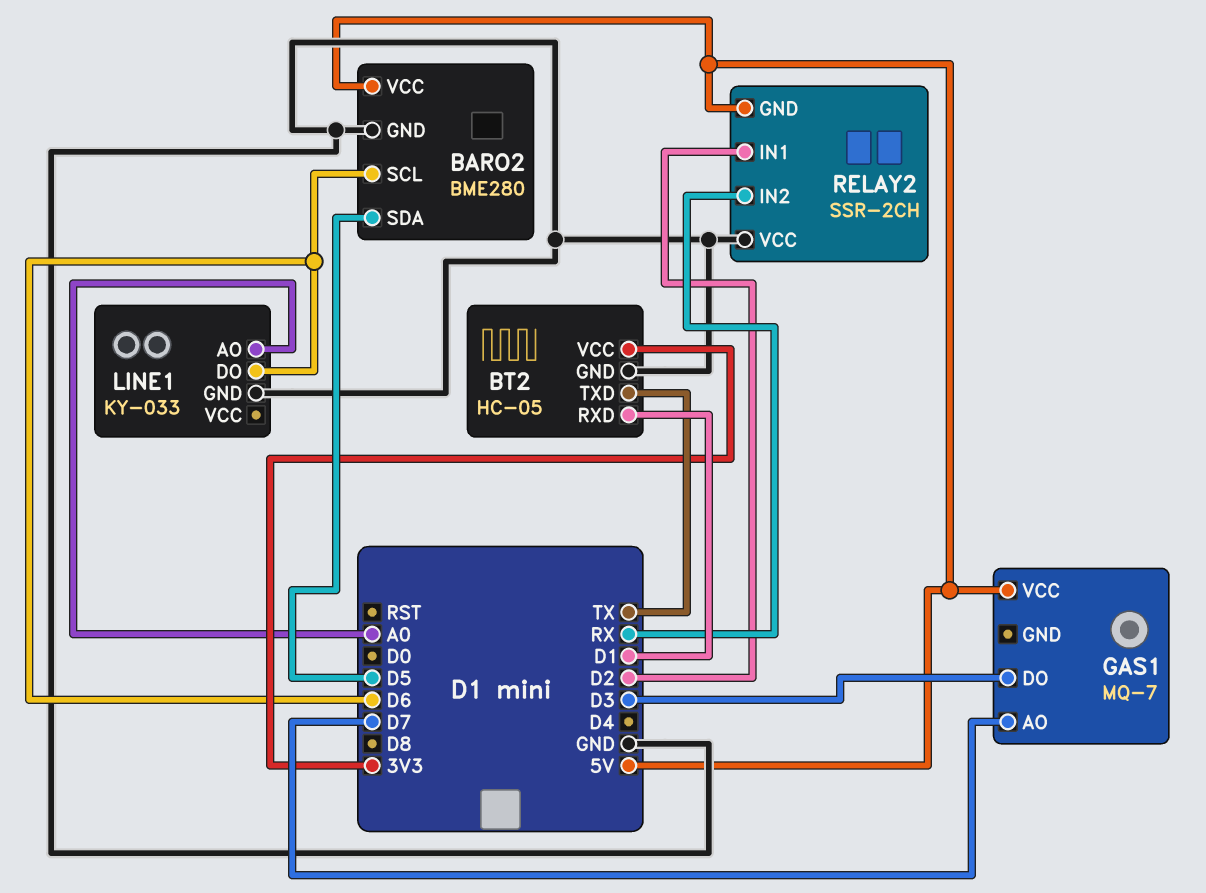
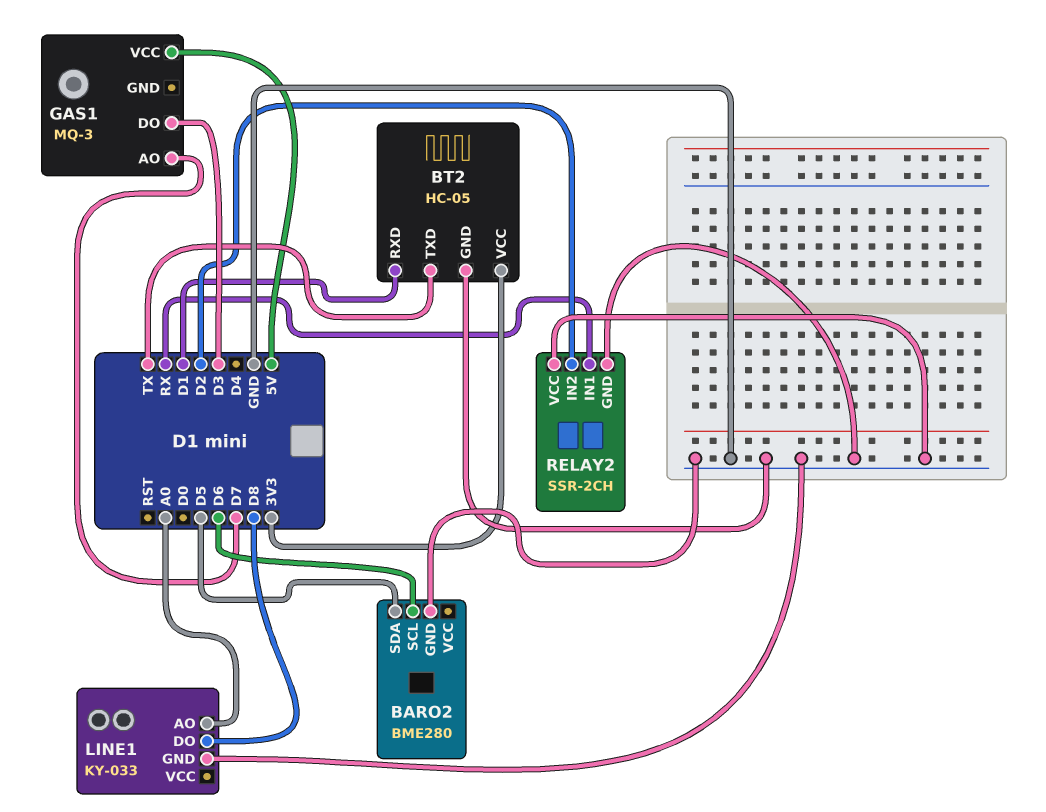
BARO2 pin VCC: 5V -> none
GAS1: MQ-7 -> MQ-3
LINE1 pin DO: D6 -> D8
RELAY2 pin GND: 5V -> GND
RELAY2 pin IN1: D2 -> RX
RELAY2 pin IN2: RX -> D2

